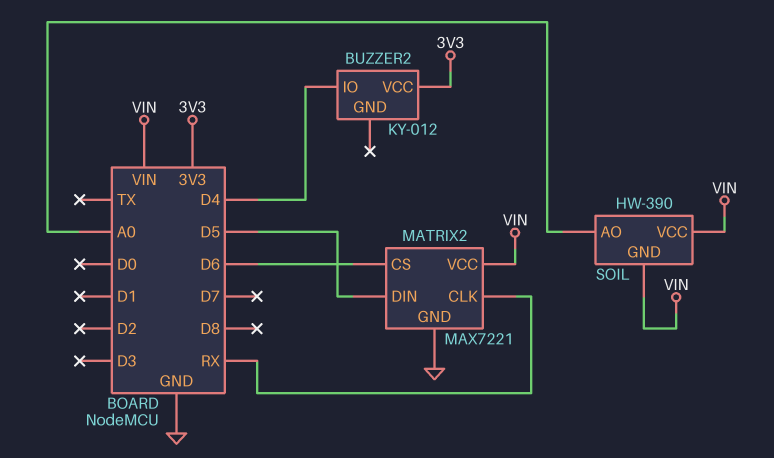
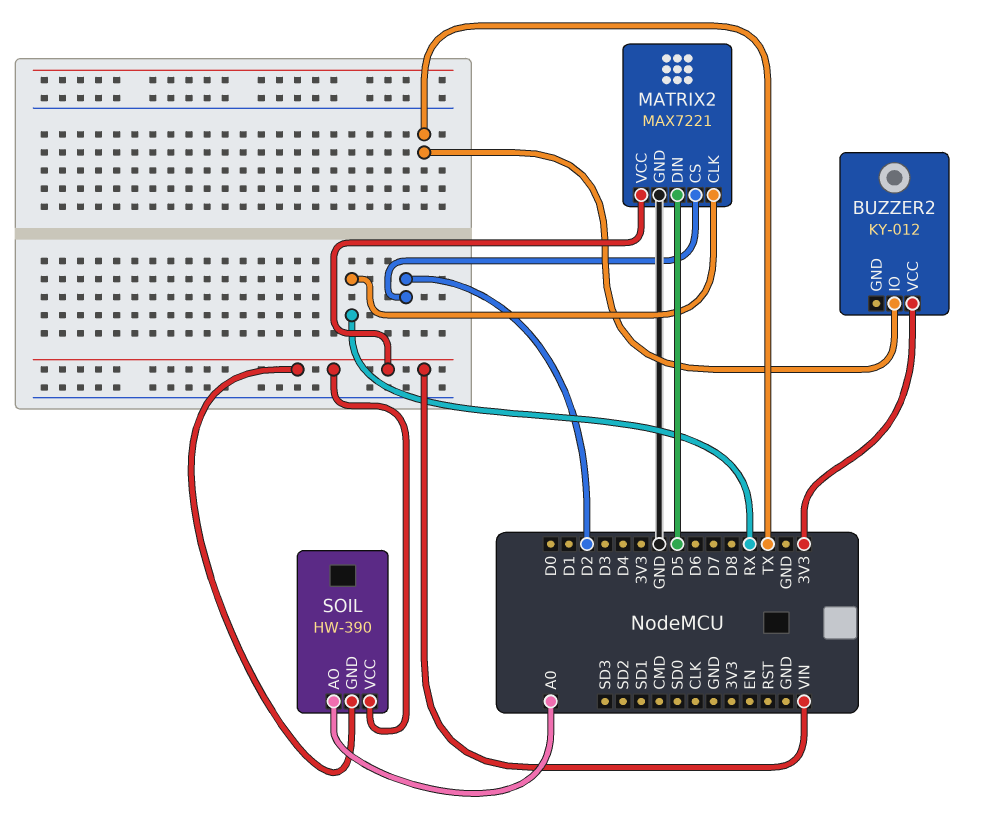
BUZZER2 pin IO: D4 -> TX
MATRIX2 pin CS: D6 -> D2

